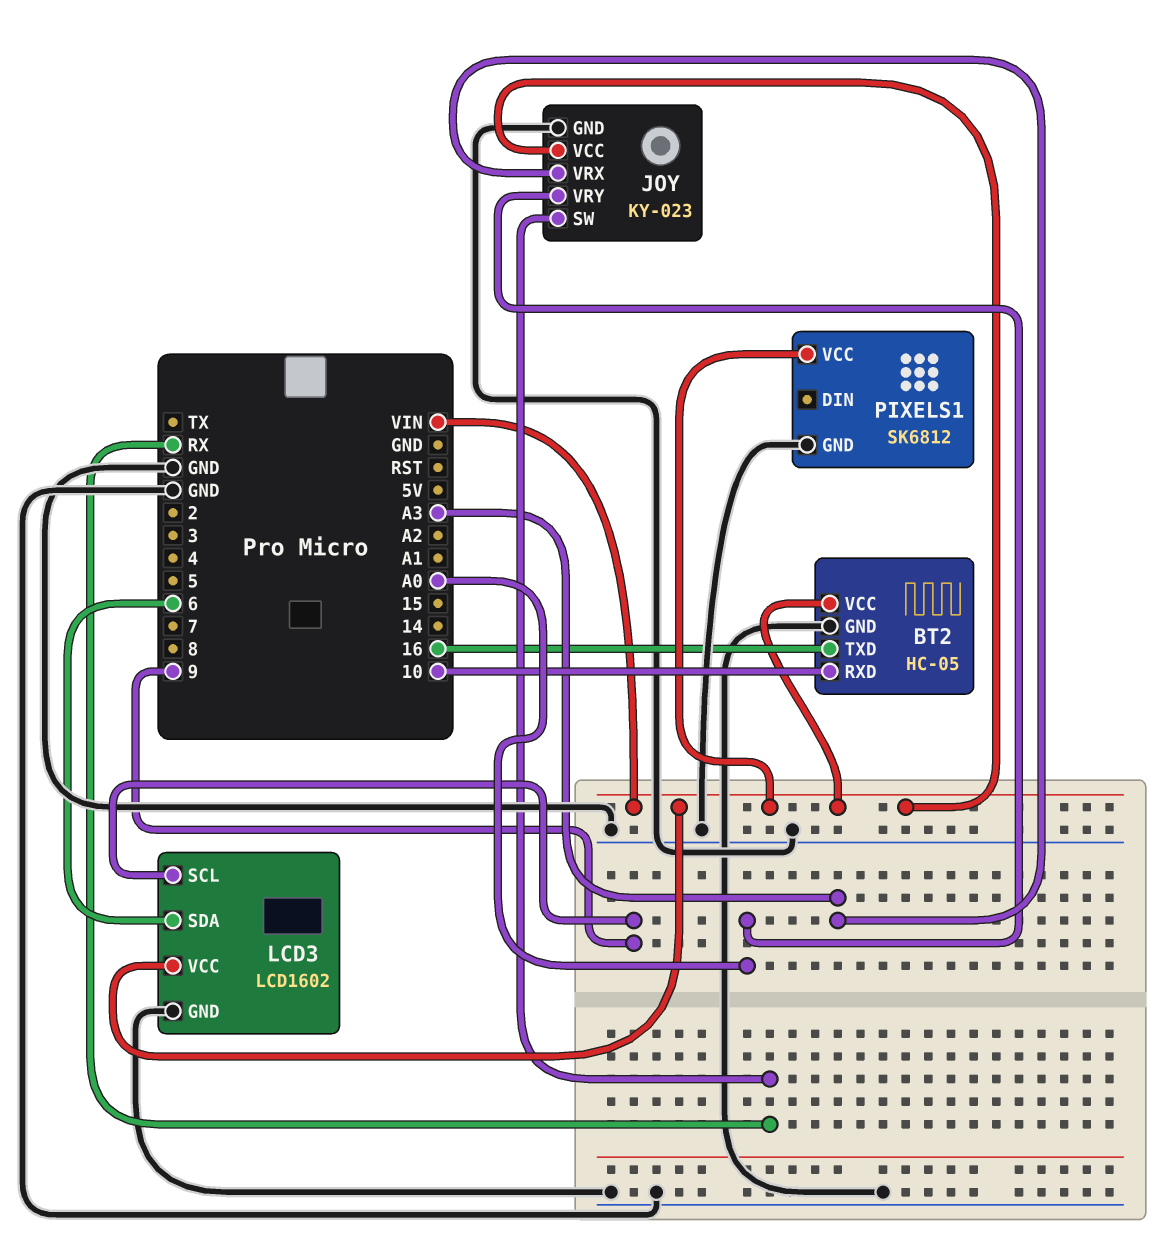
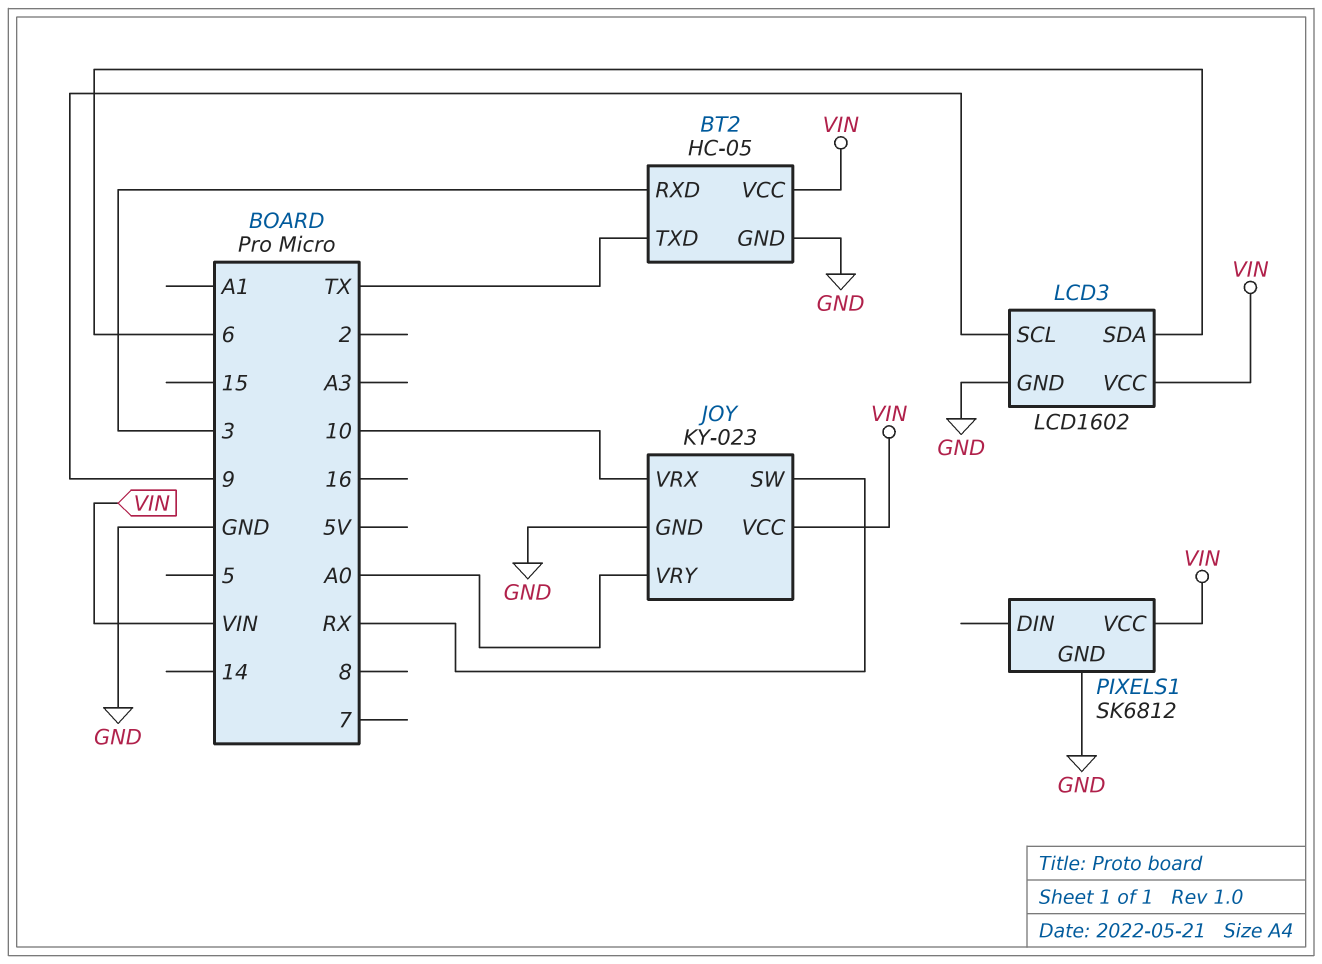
BT2 pin RXD: 10 -> 3
BT2 pin TXD: 16 -> TX
JOY pin VRX: A3 -> 10

